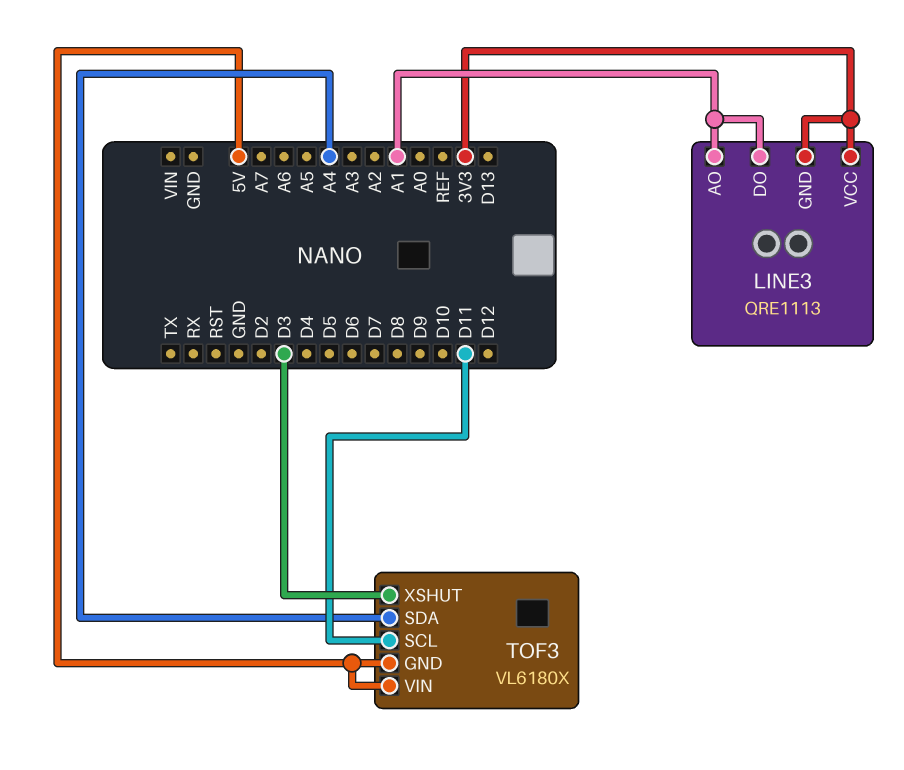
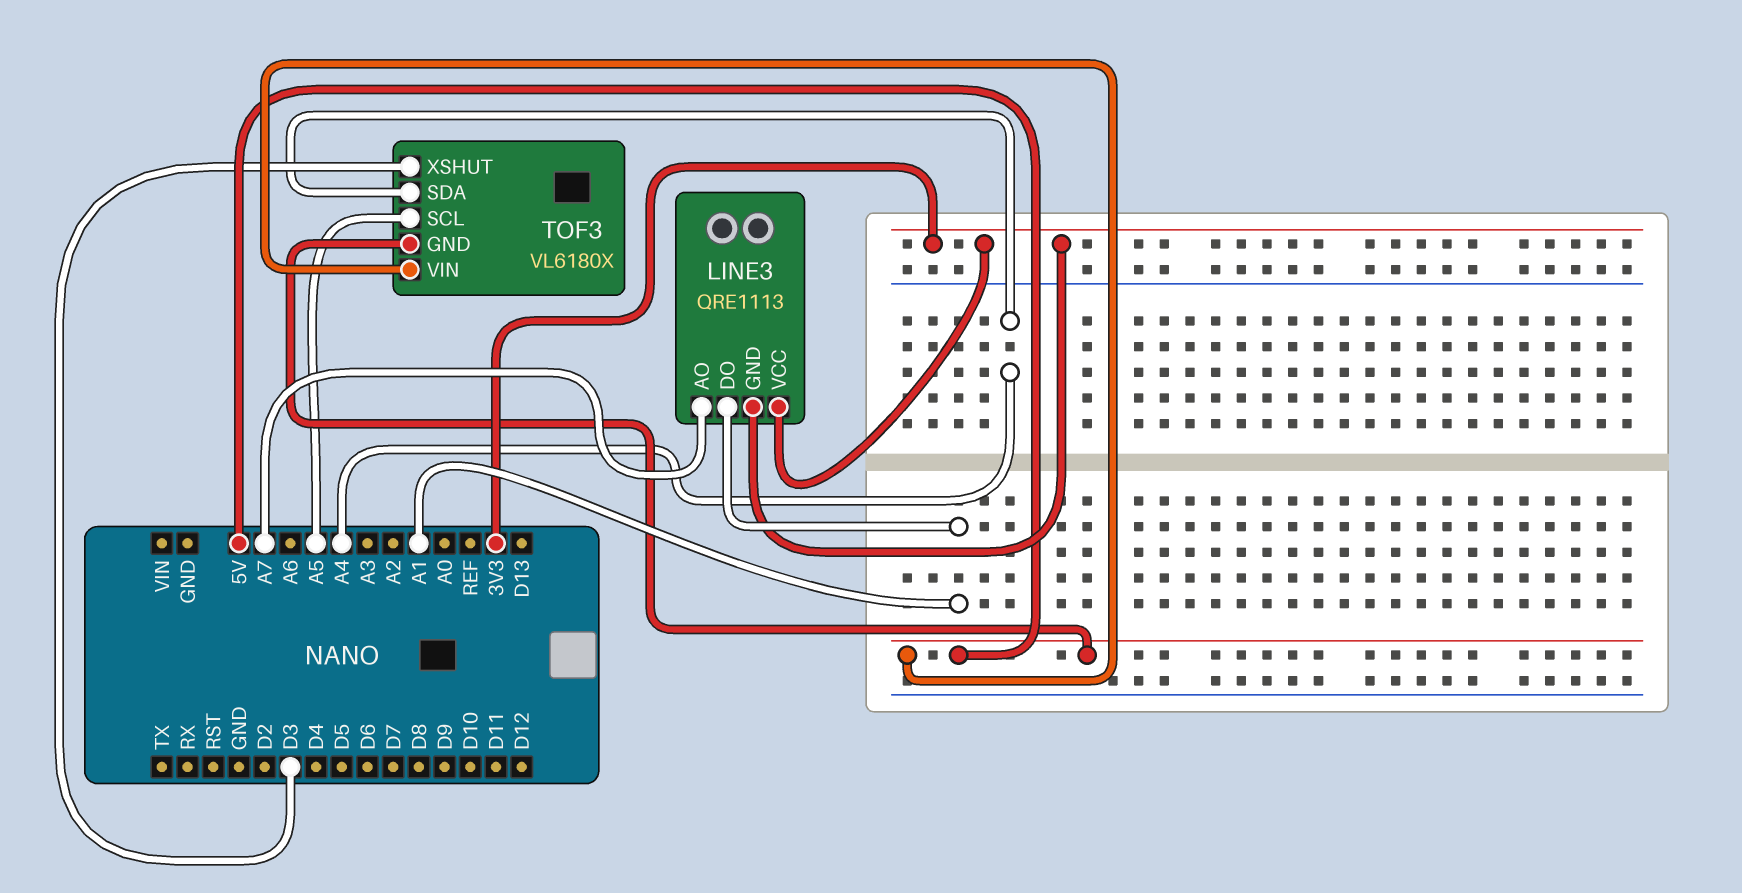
LINE3 pin AO: A1 -> A7
TOF3 pin SCL: D11 -> A5

